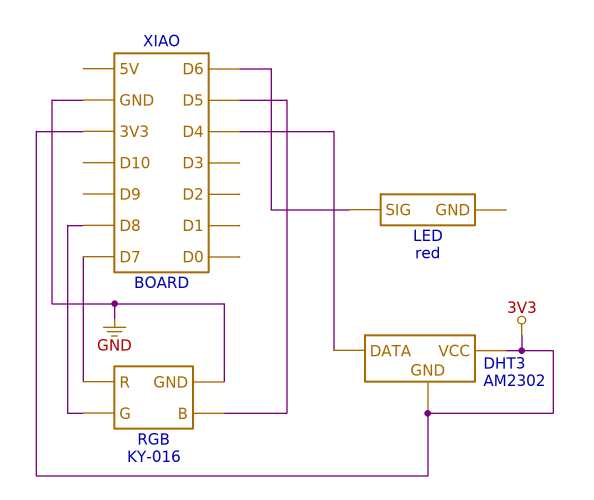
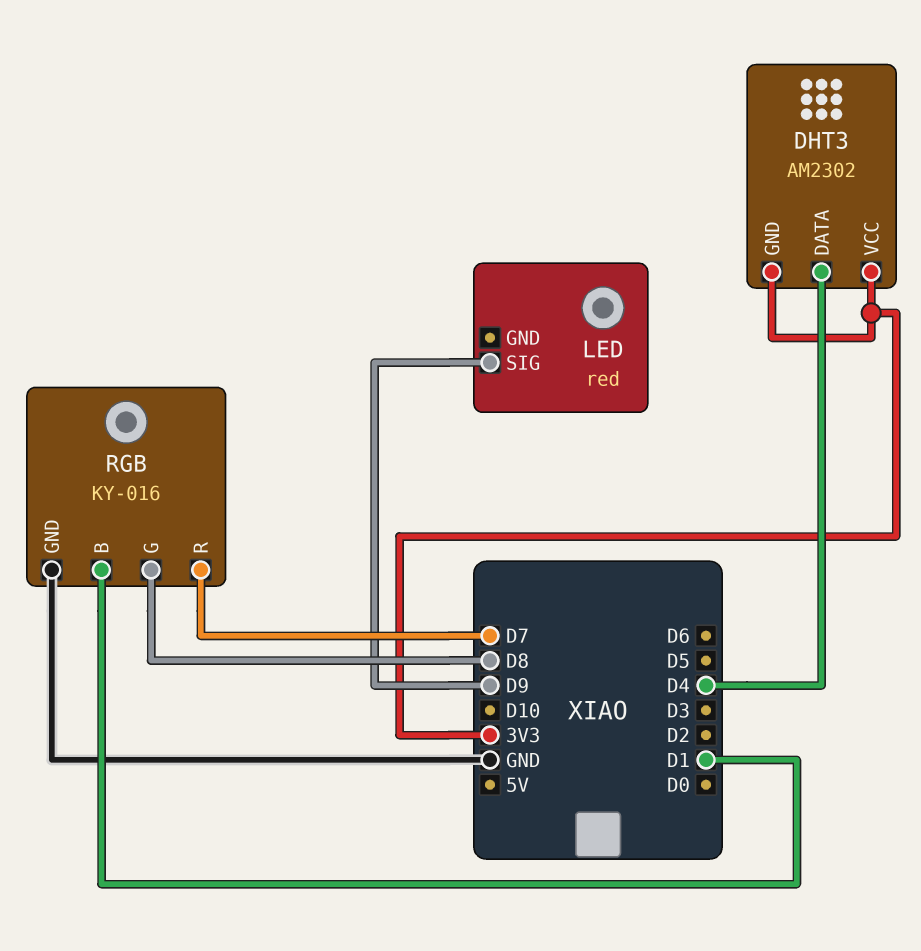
LED pin SIG: D6 -> D9
RGB pin B: D5 -> D1

